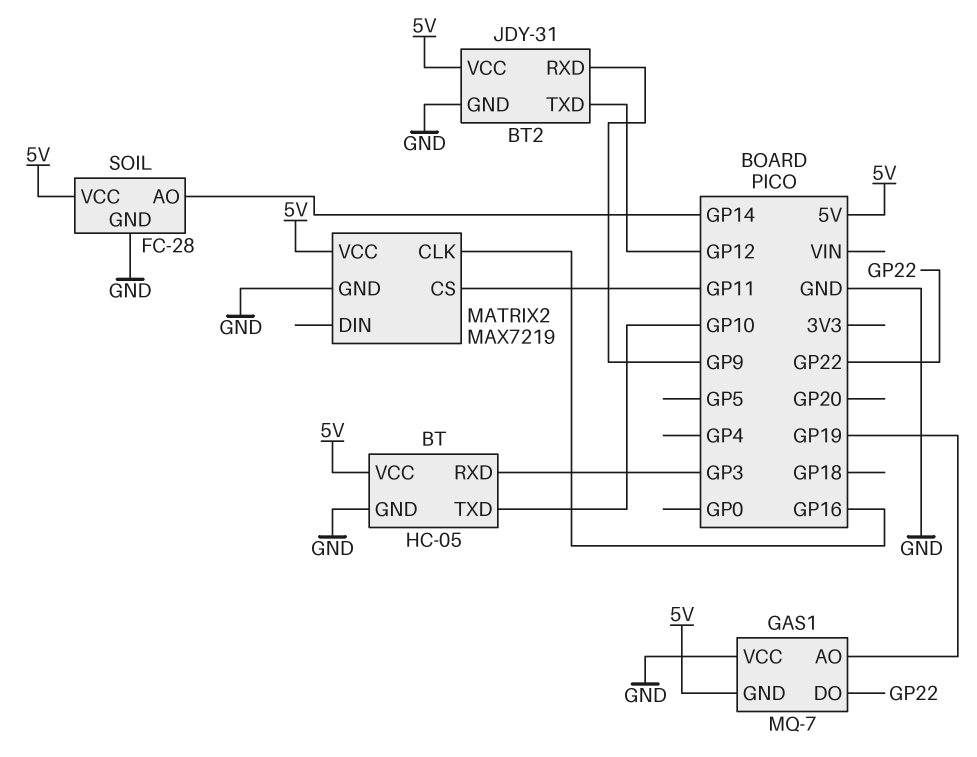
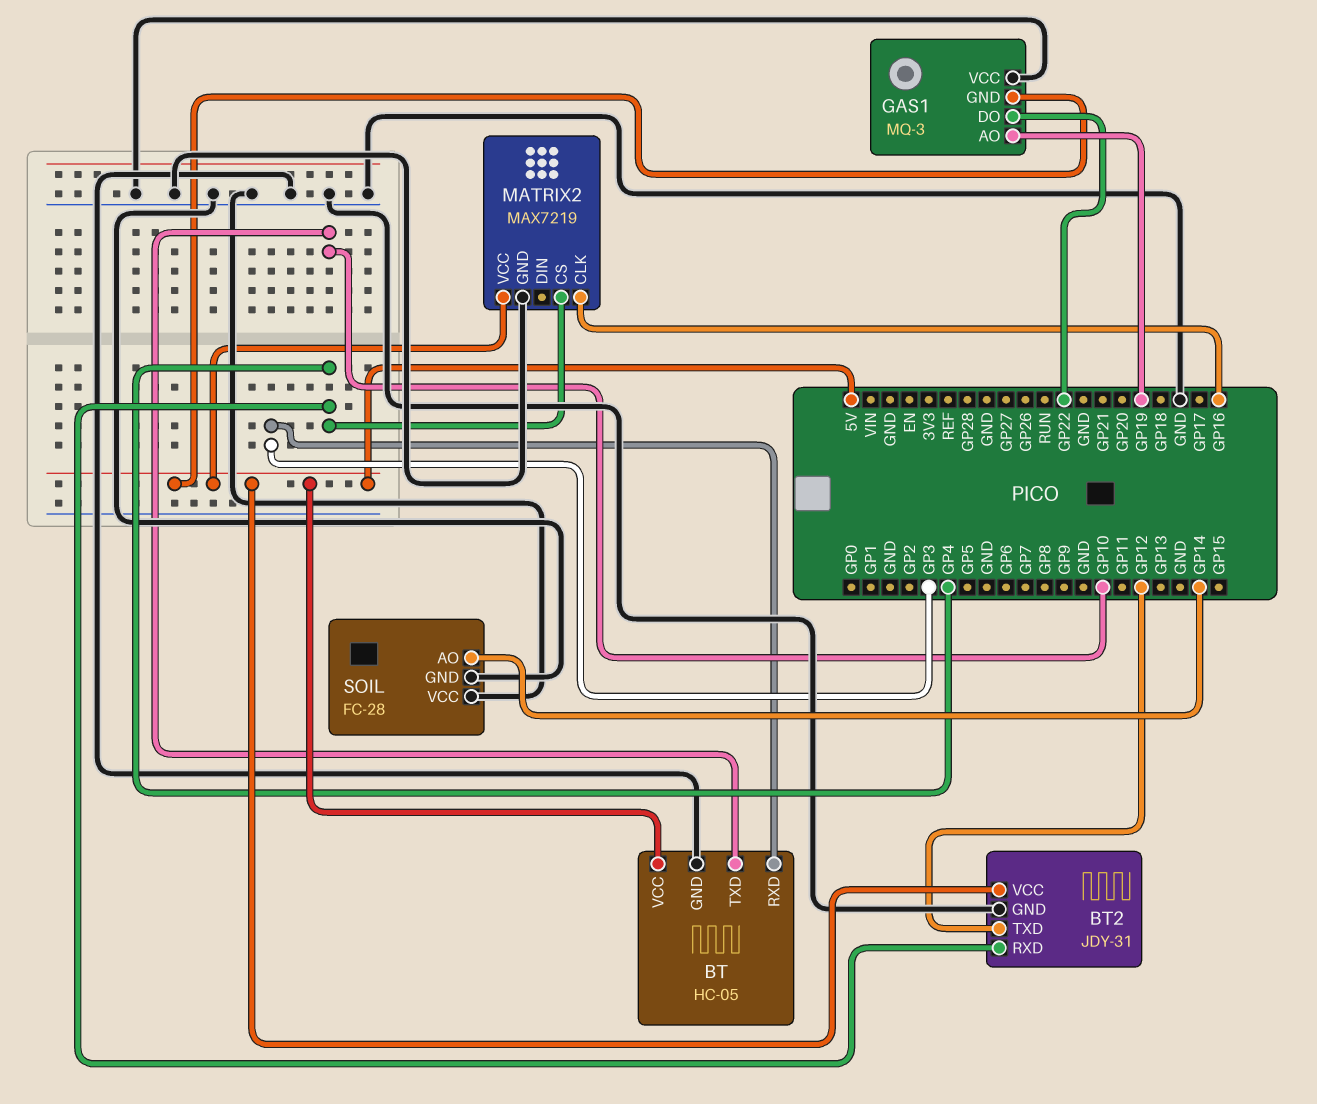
BT2 pin RXD: GP9 -> GP4
GAS1: MQ-7 -> MQ-3
MATRIX2 pin CS: GP11 -> GP4
SOIL pin VCC: 5V -> GND

